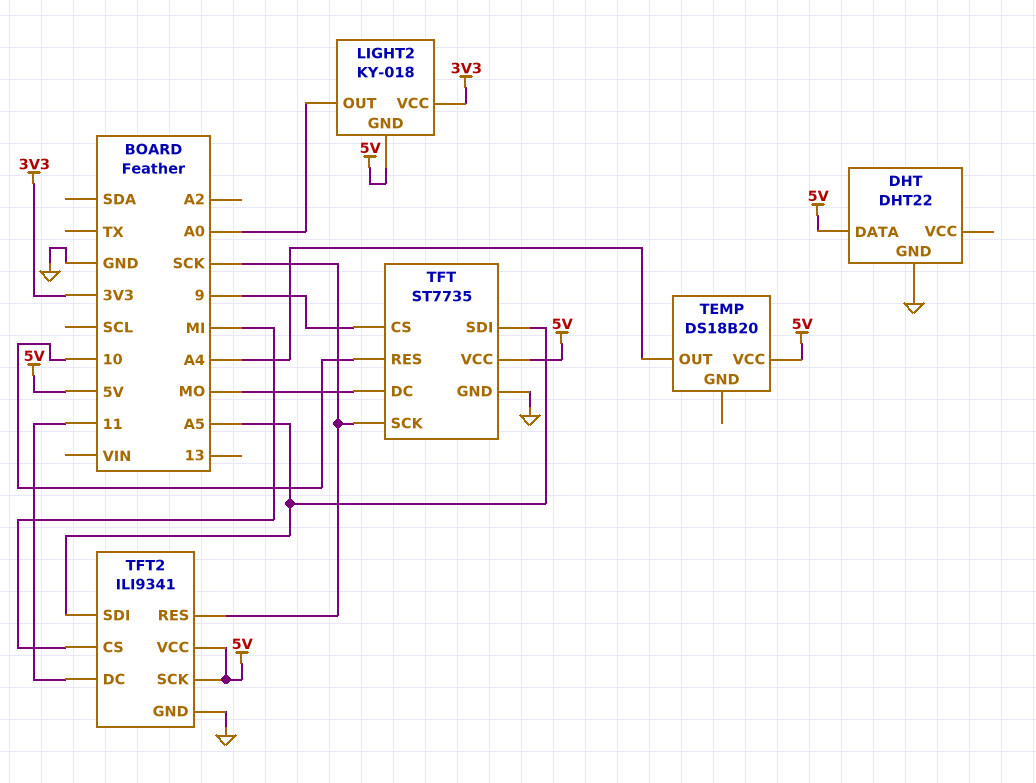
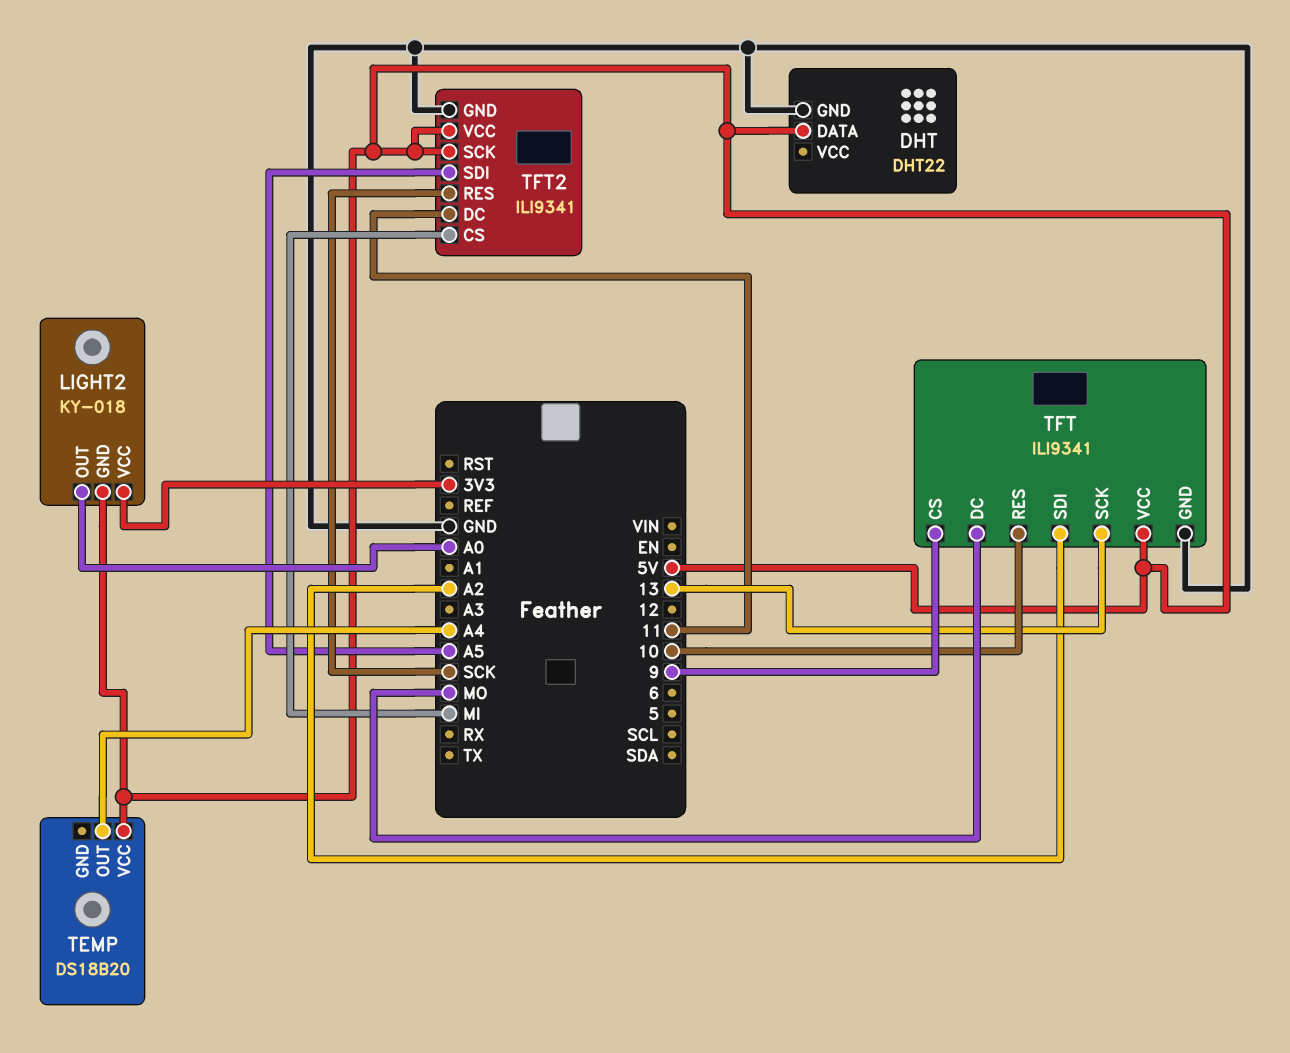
TFT: ST7735 -> ILI9341
TFT pin SCK: SCK -> 13
TFT pin SDI: A5 -> A2

